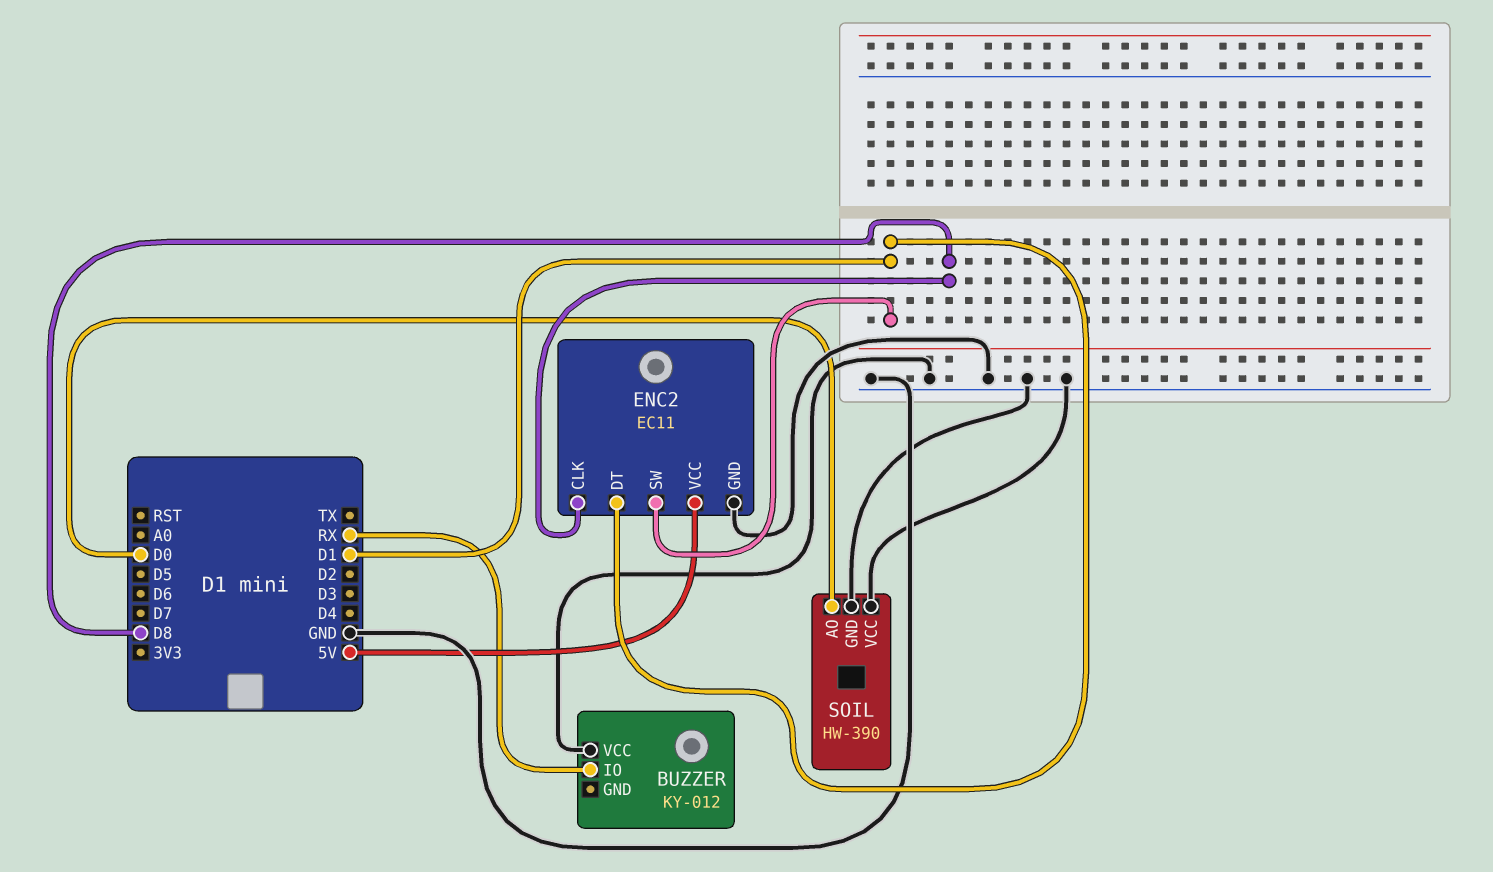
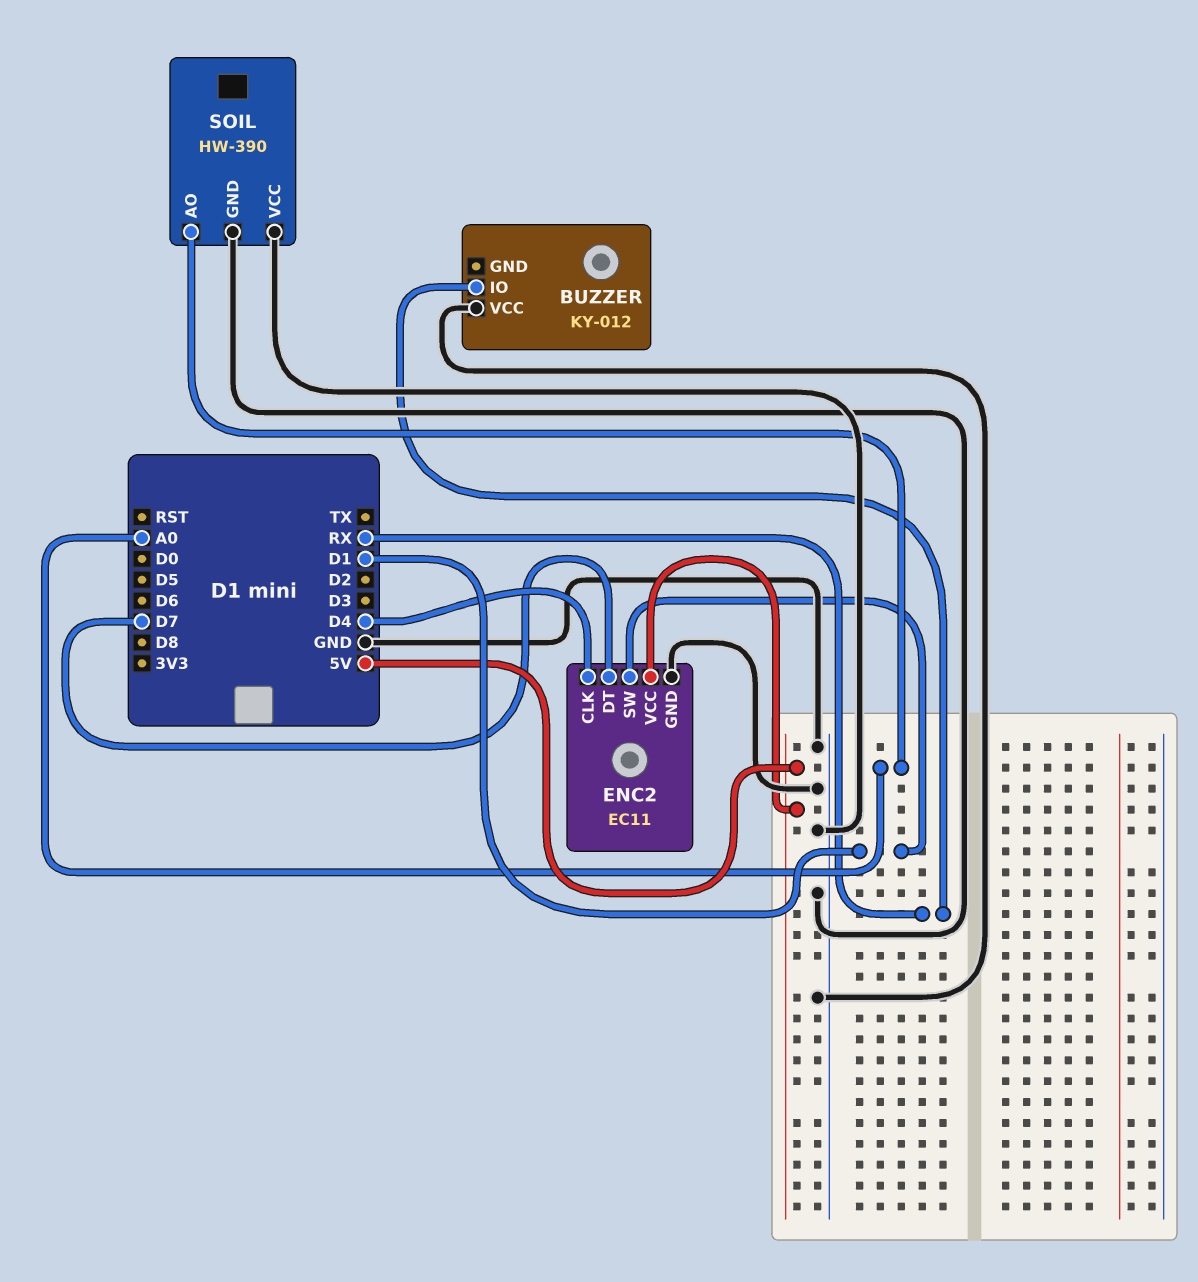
ENC2 pin CLK: D8 -> D4
ENC2 pin DT: D1 -> D7
SOIL pin AO: D0 -> A0

